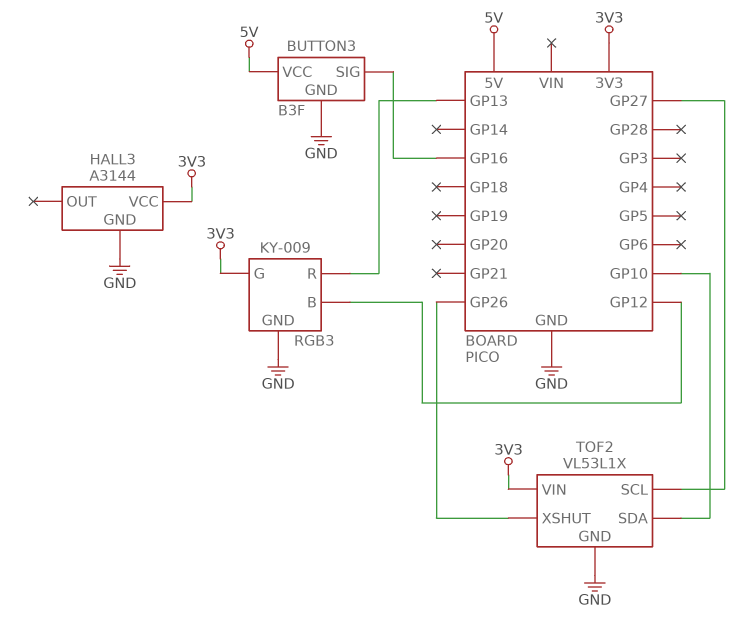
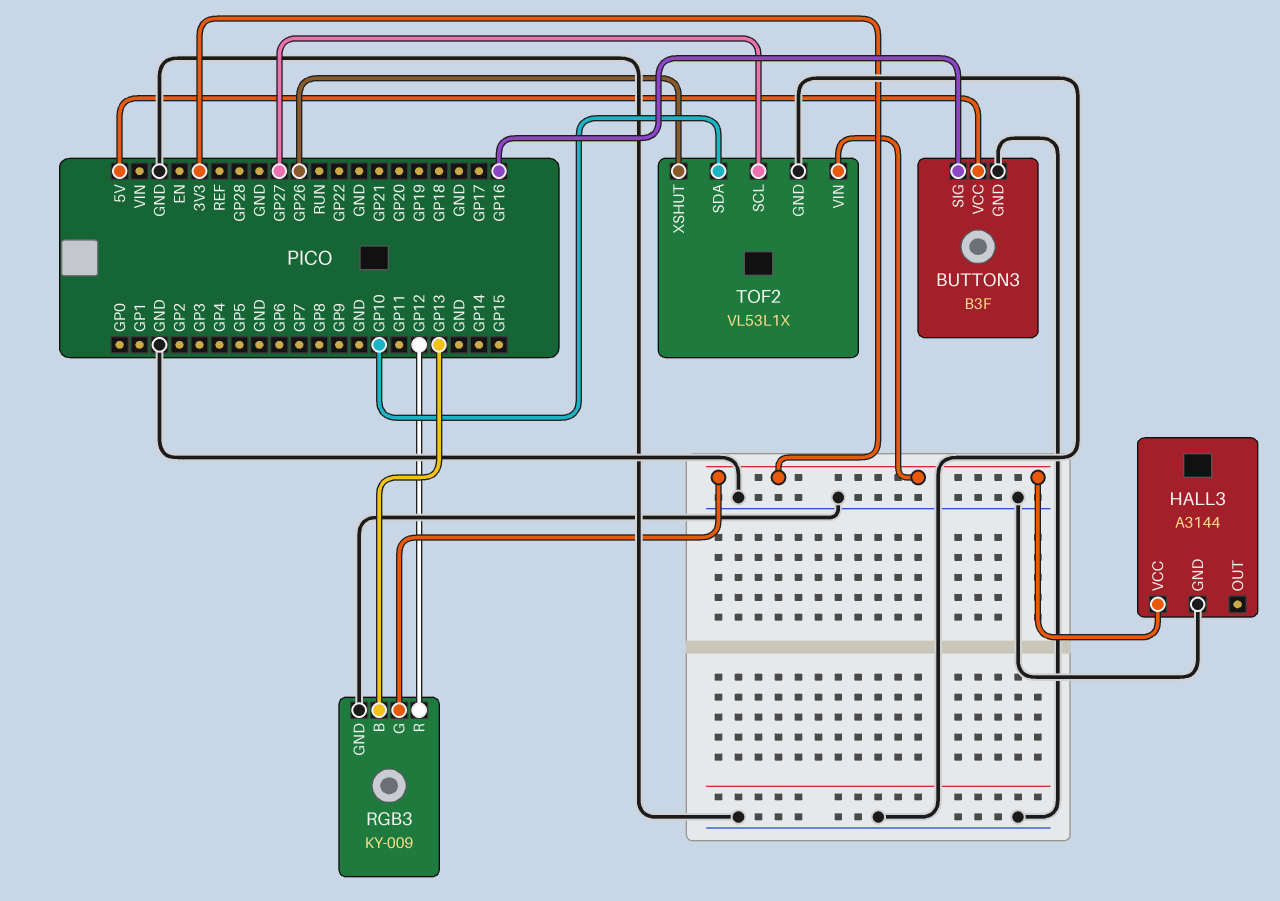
RGB3 pin B: GP12 -> GP13
RGB3 pin R: GP13 -> GP12

